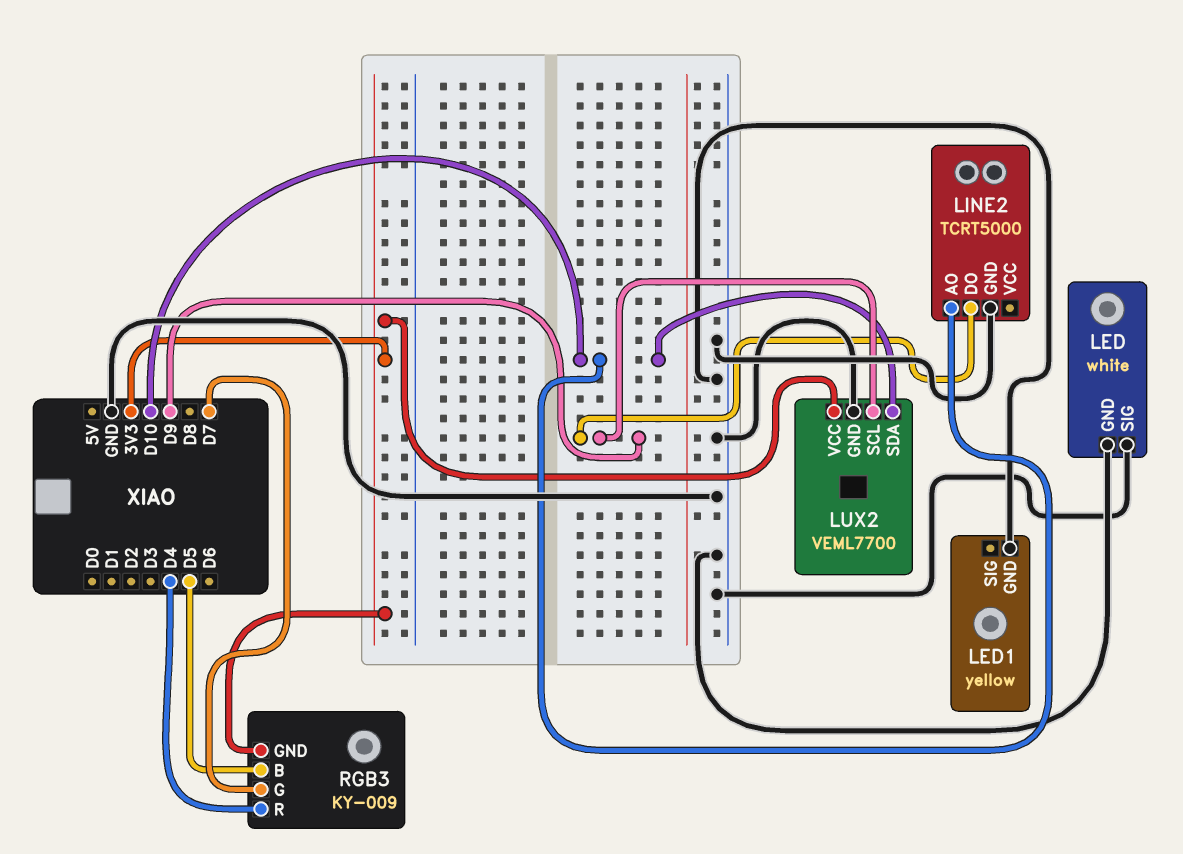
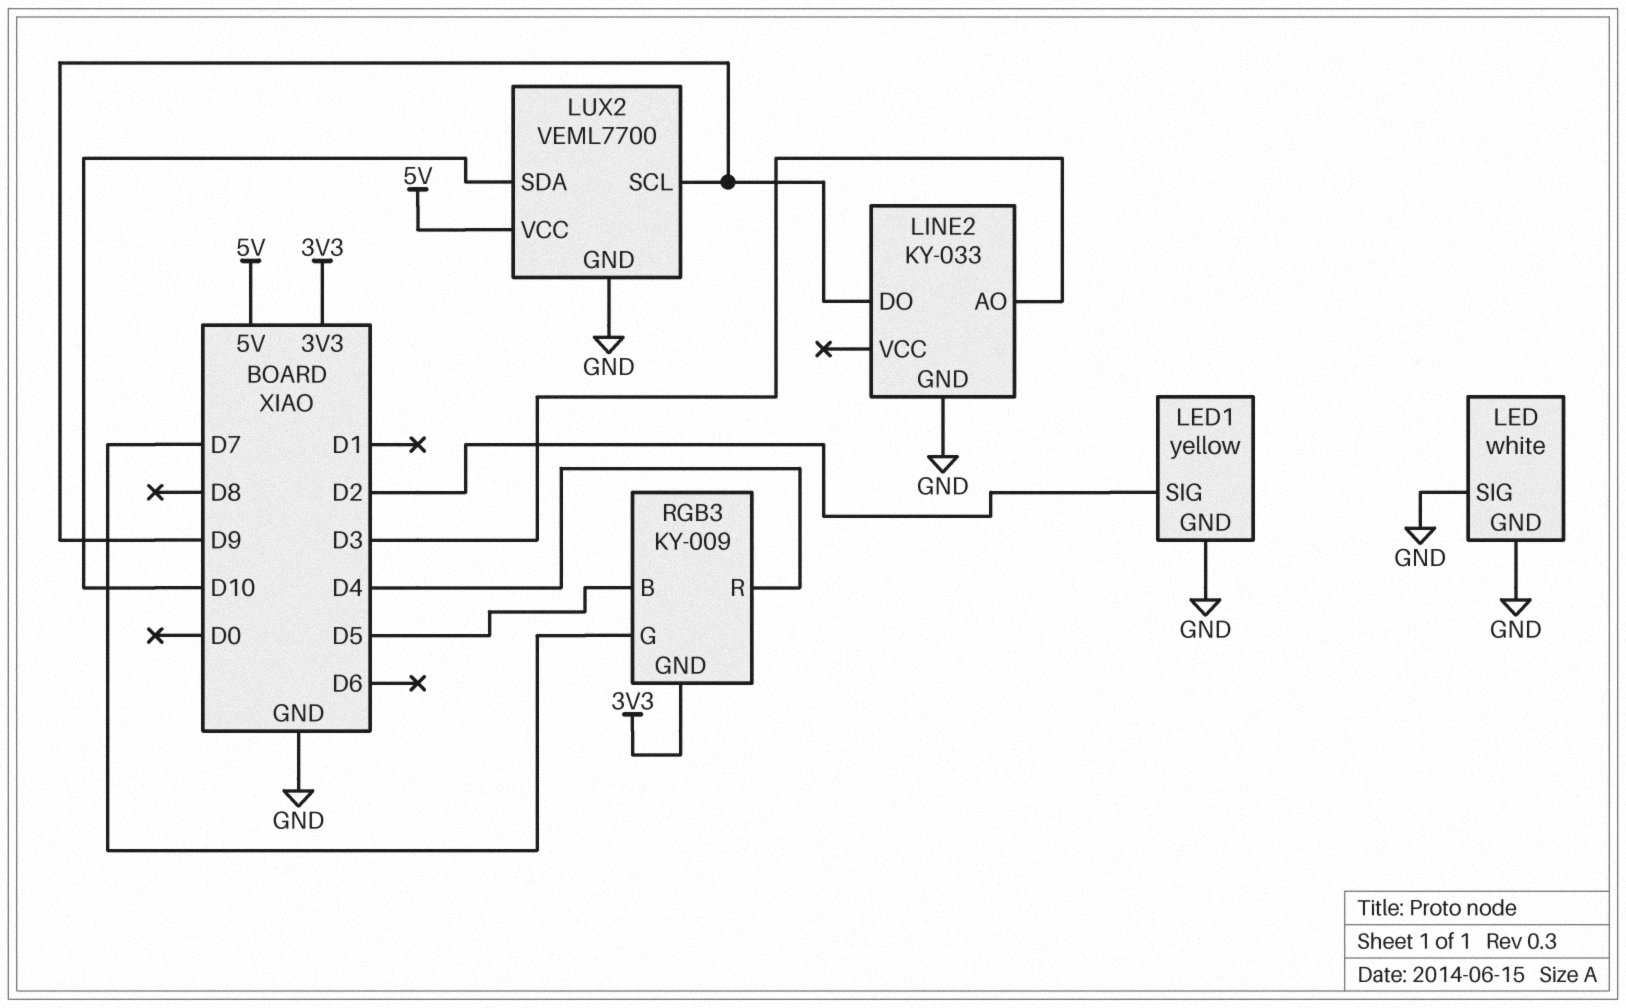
LED1 pin SIG: none -> D2
LINE2: TCRT5000 -> KY-033
LINE2 pin AO: D10 -> D3
LUX2 pin VCC: 3V3 -> 5V

